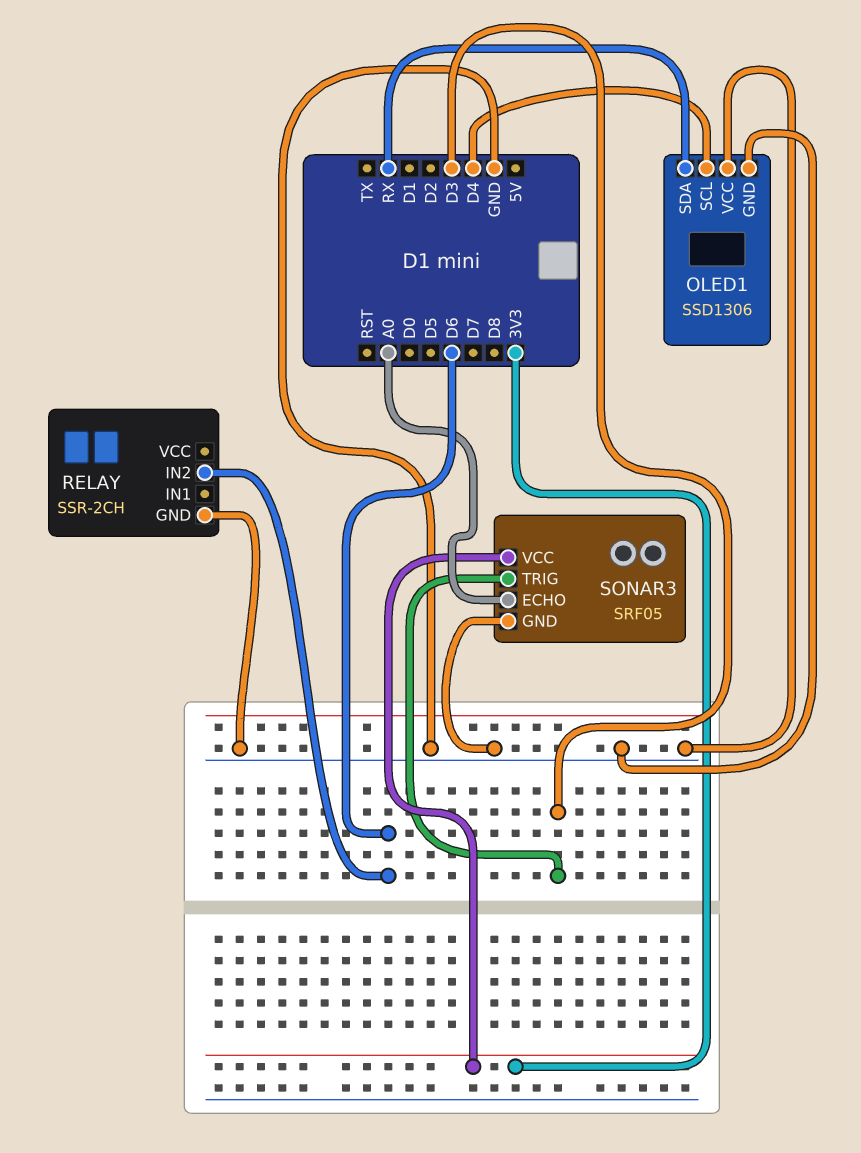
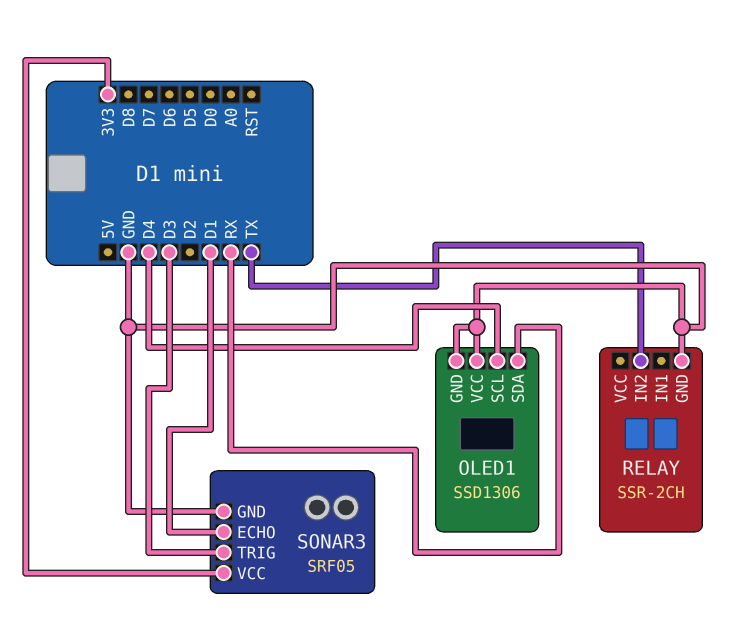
RELAY pin IN2: D6 -> TX
SONAR3 pin ECHO: A0 -> D1

